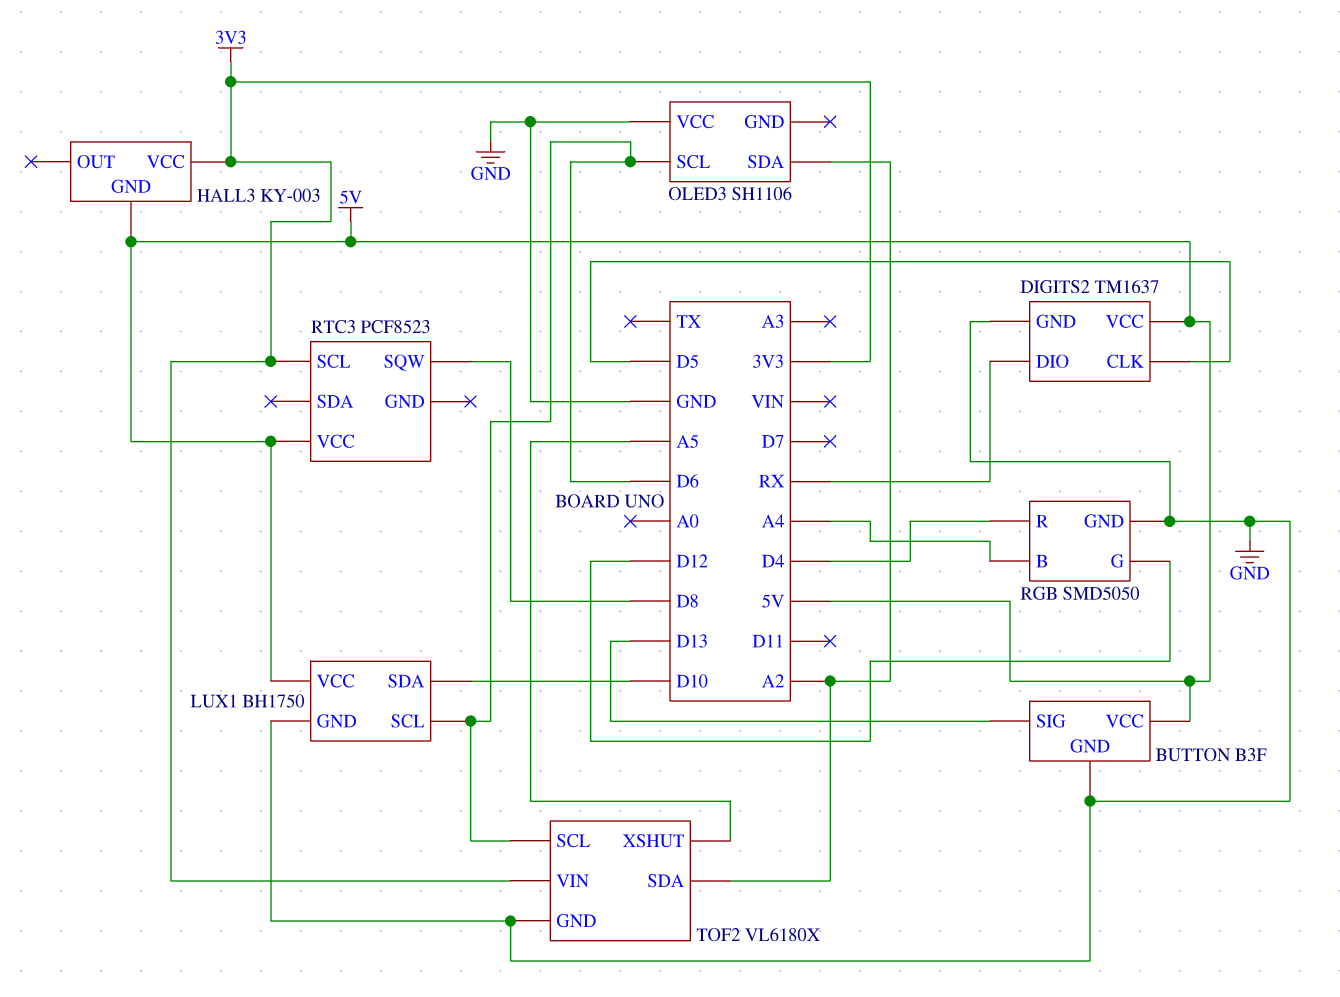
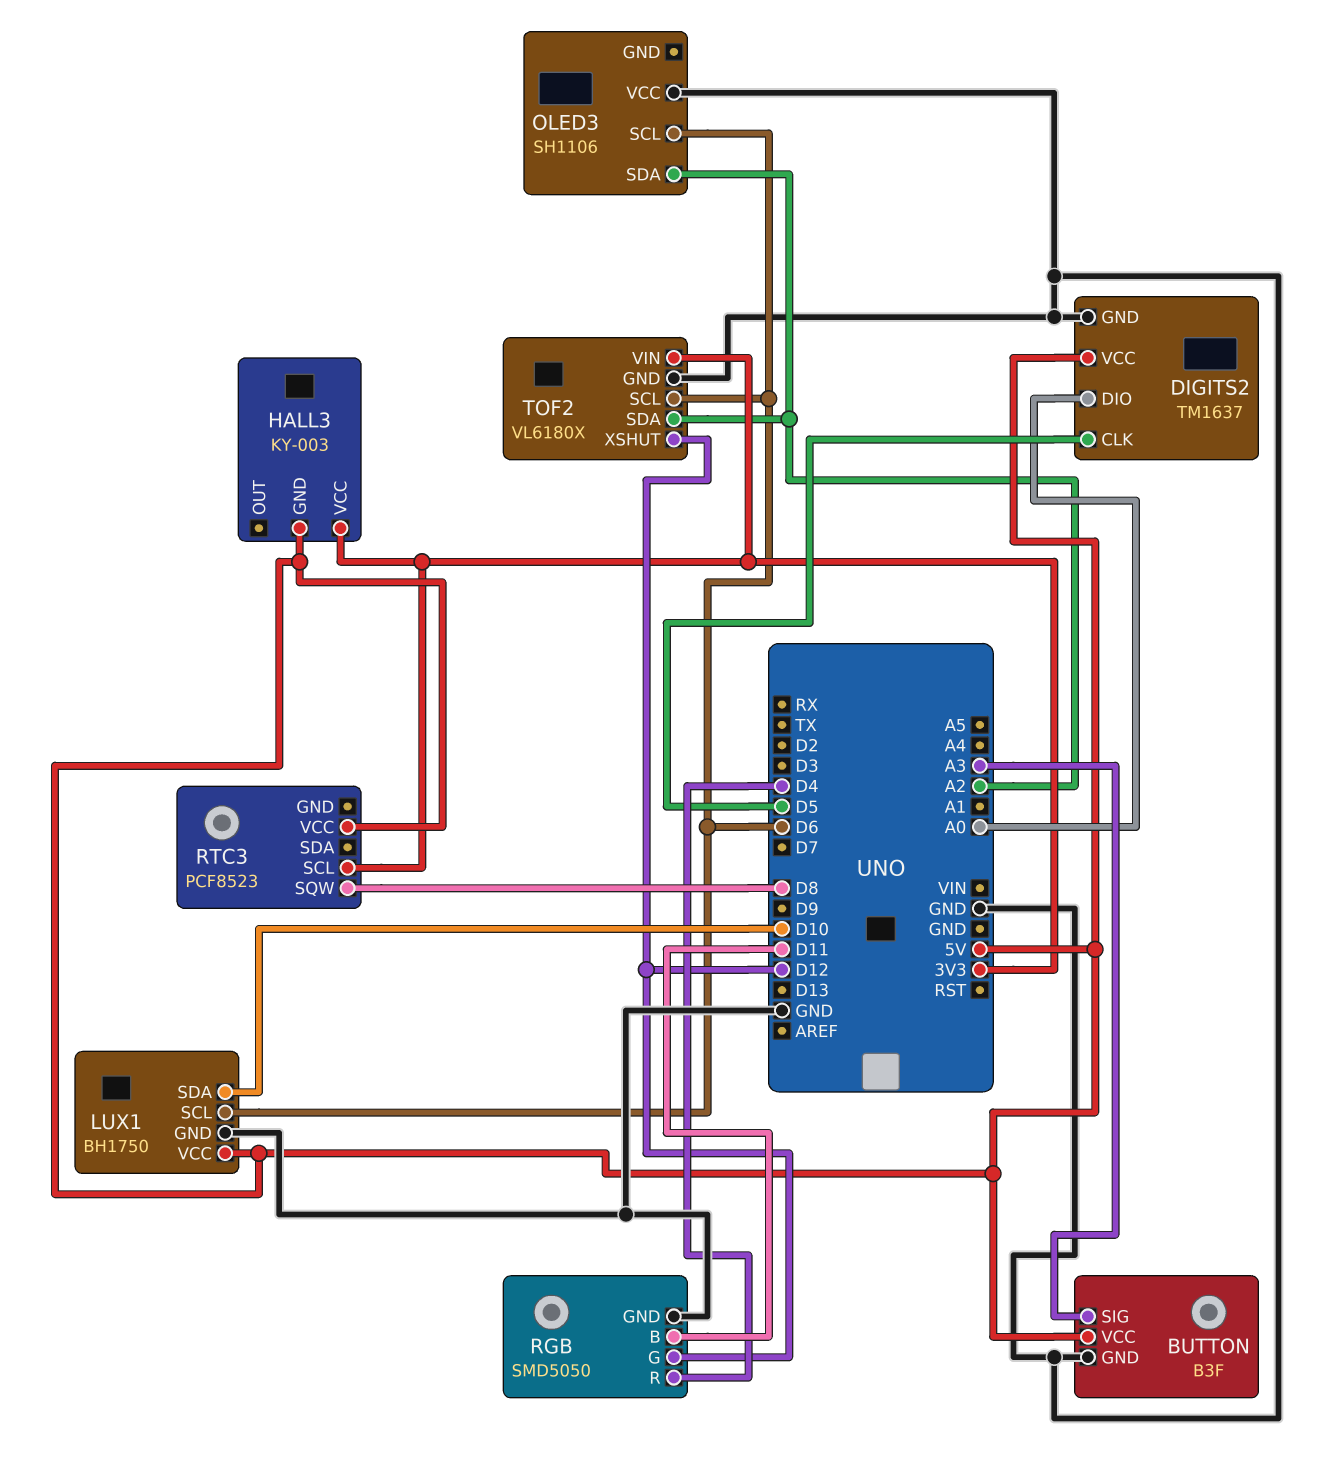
BUTTON pin SIG: D13 -> A3
DIGITS2 pin DIO: RX -> A0
RGB pin B: A4 -> D11
TOF2 pin XSHUT: A5 -> D12

